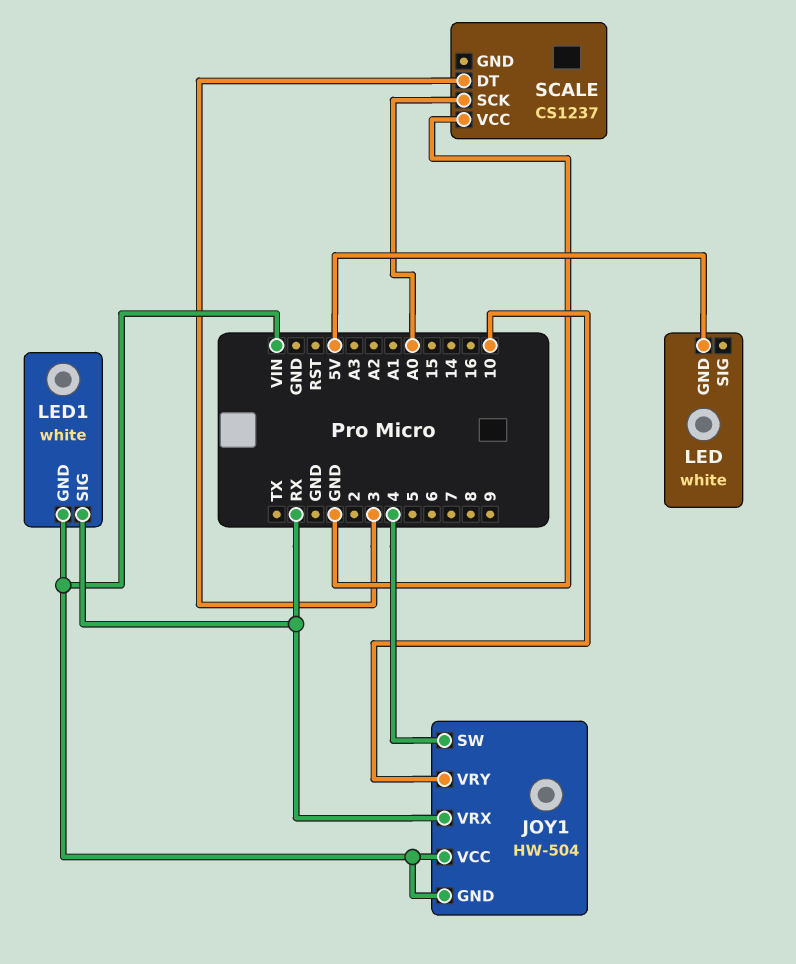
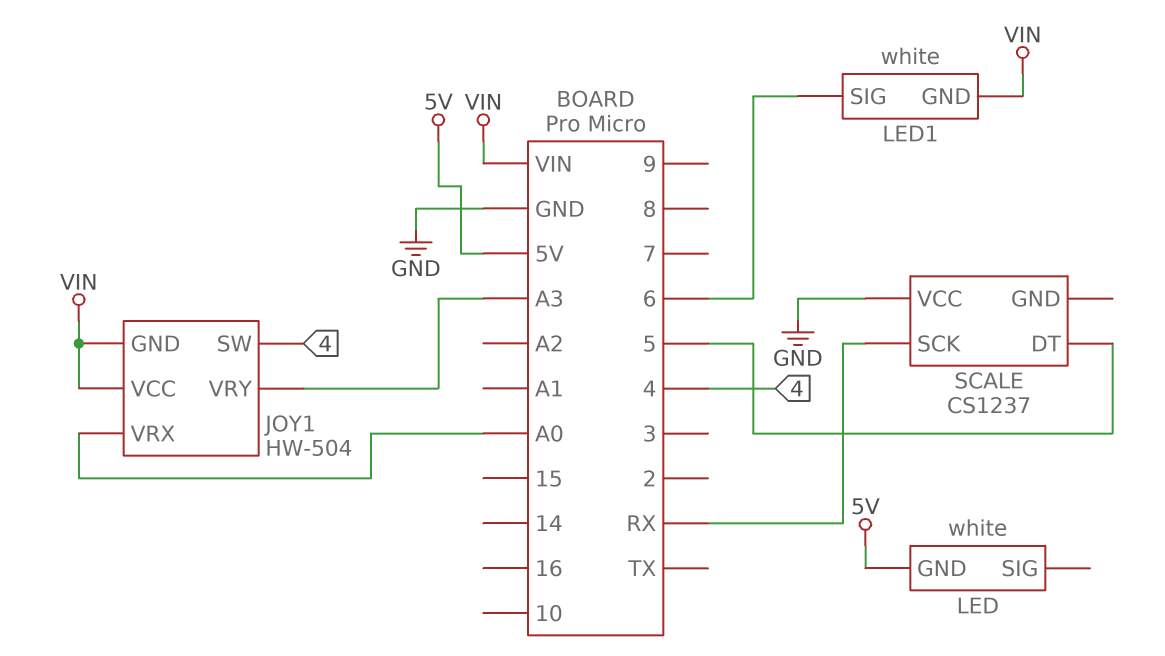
JOY1 pin VRX: RX -> A0
JOY1 pin VRY: 10 -> A3
LED1 pin SIG: RX -> 6
SCALE pin DT: 3 -> 5
SCALE pin SCK: A0 -> RX

